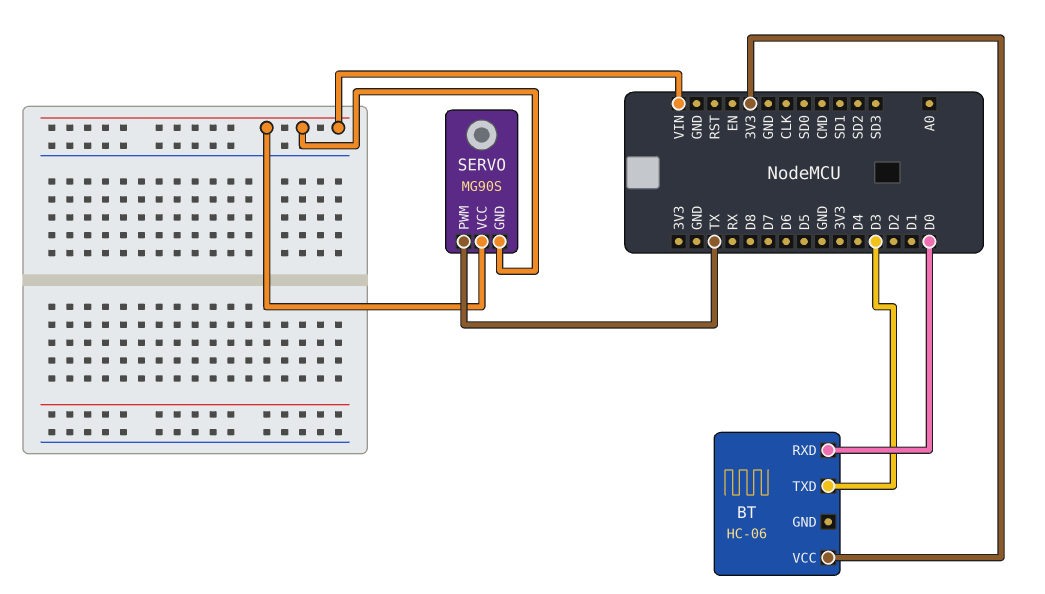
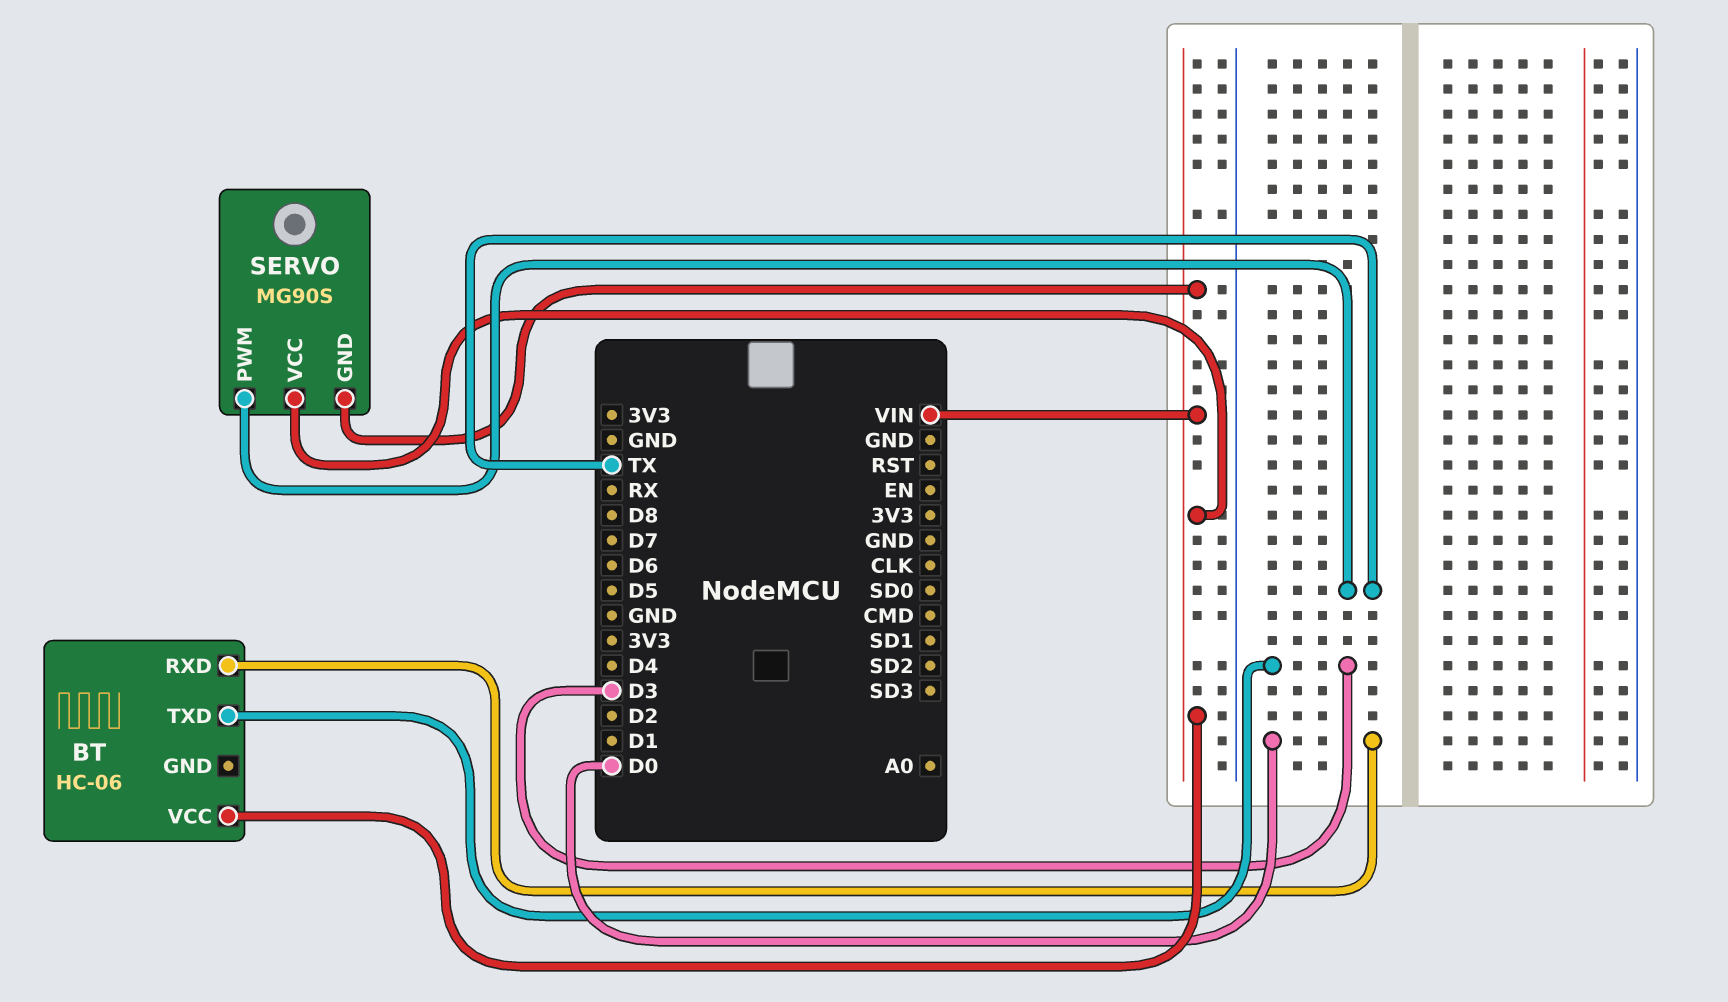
BT pin VCC: 3V3 -> VIN

